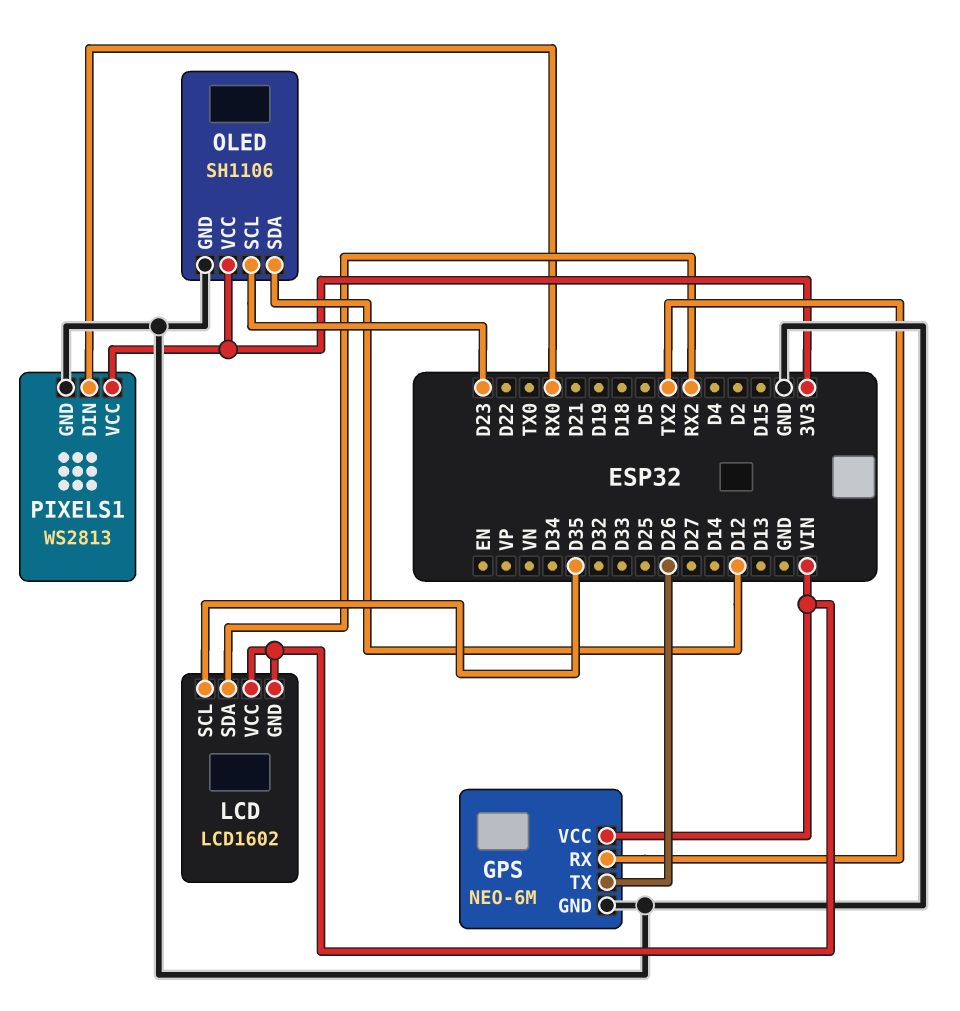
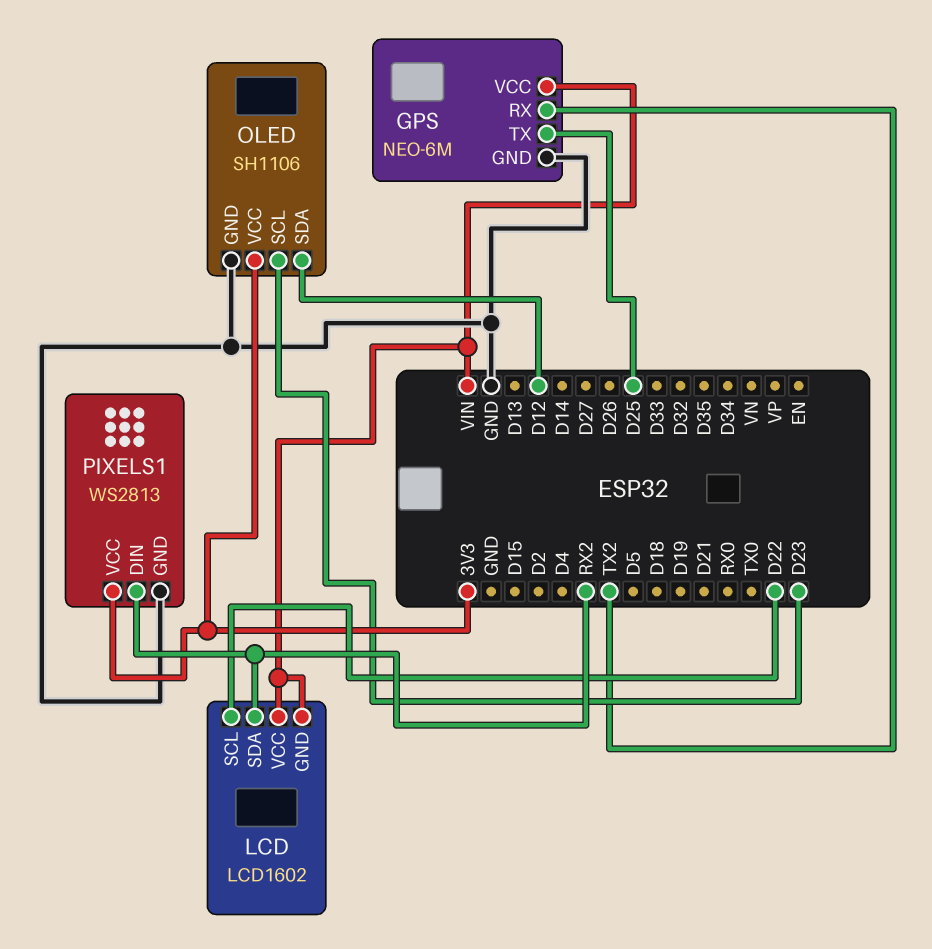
GPS pin TX: D26 -> D25
LCD pin SCL: D35 -> D22
PIXELS1 pin DIN: RX0 -> RX2

